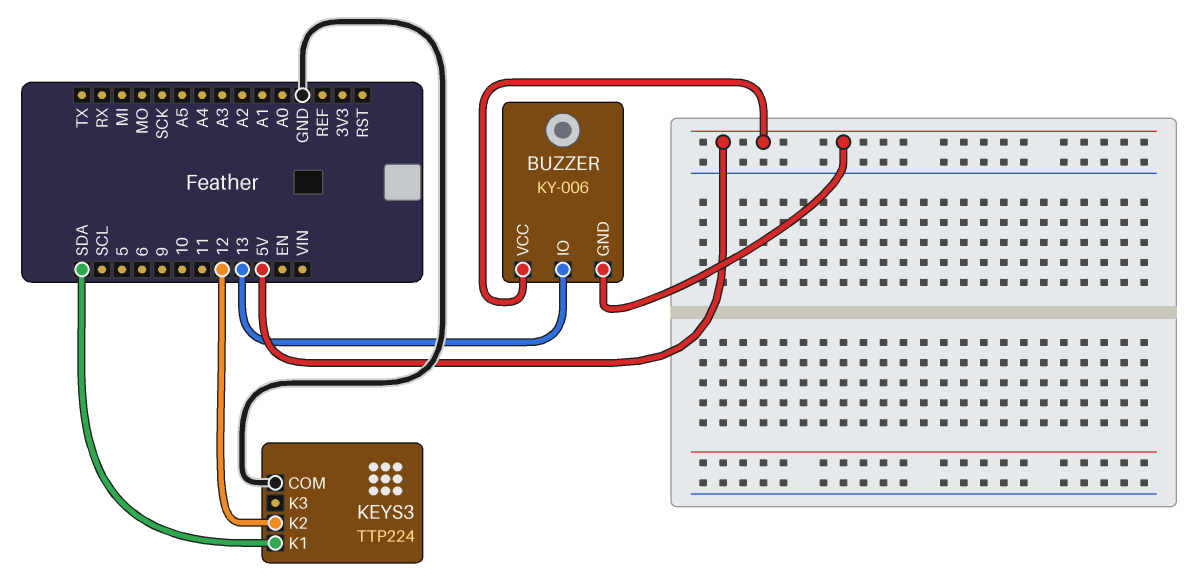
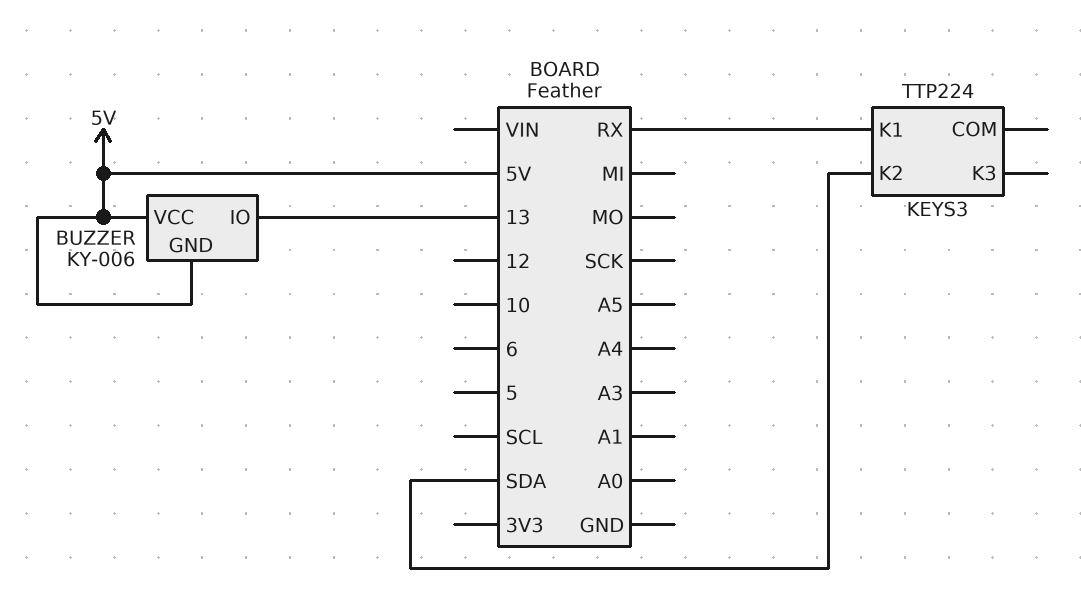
KEYS3 pin COM: GND -> none
KEYS3 pin K1: SDA -> RX
KEYS3 pin K2: 12 -> SDA

